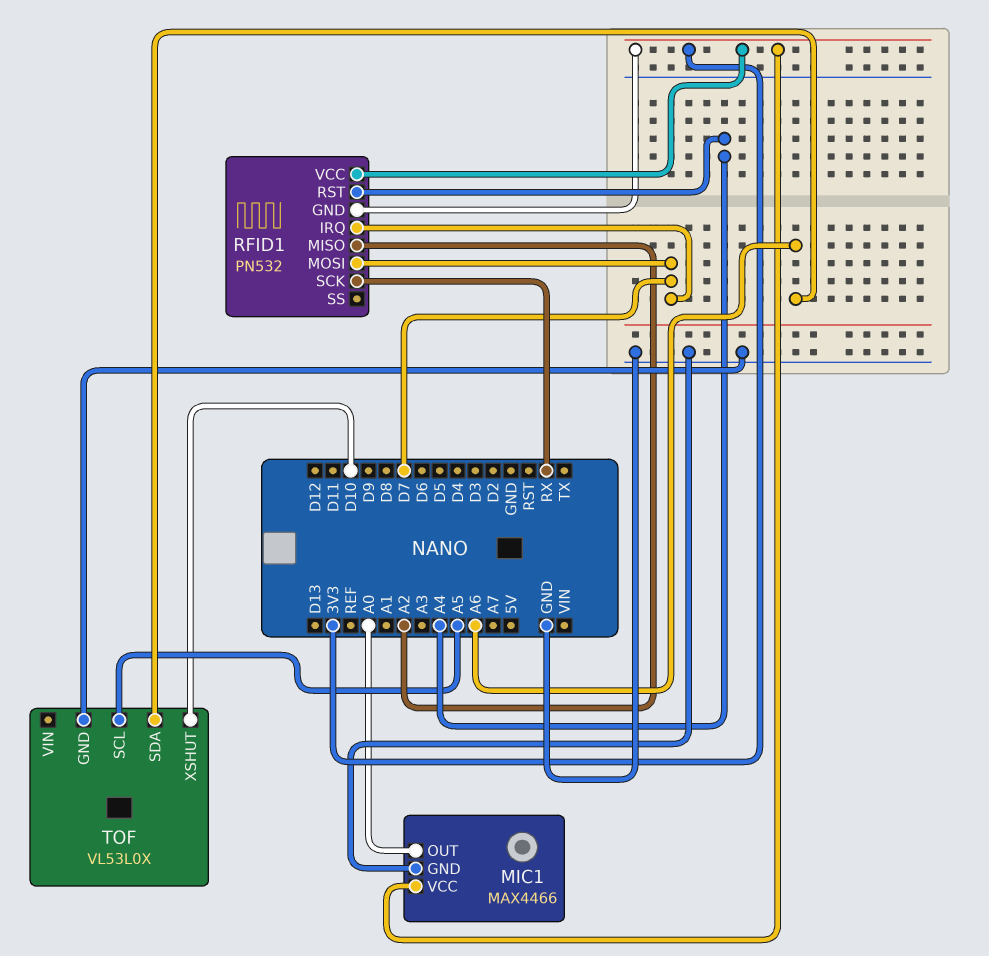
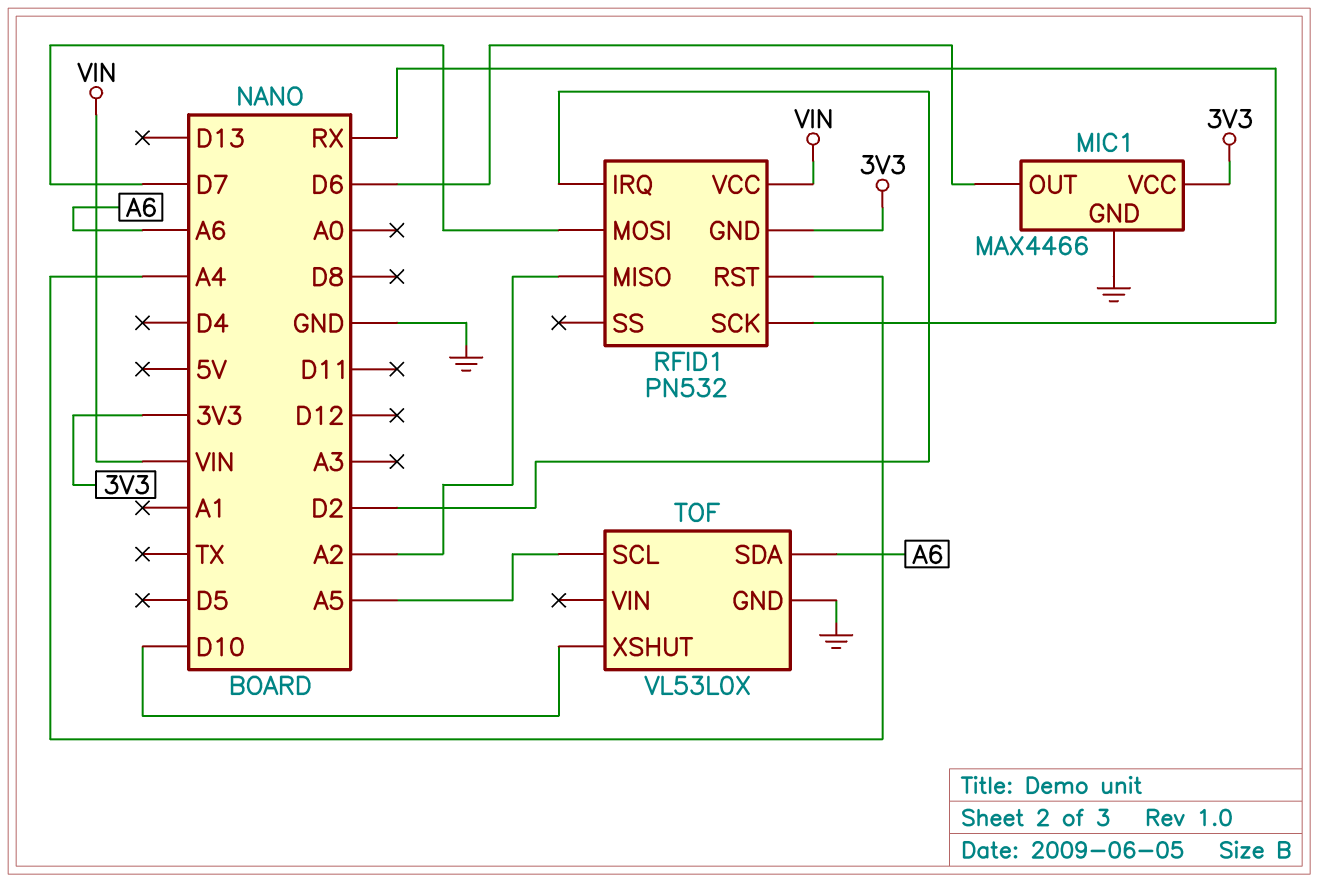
MIC1 pin OUT: A0 -> D6
RFID1 pin IRQ: D7 -> D2
RFID1 pin VCC: 3V3 -> VIN

